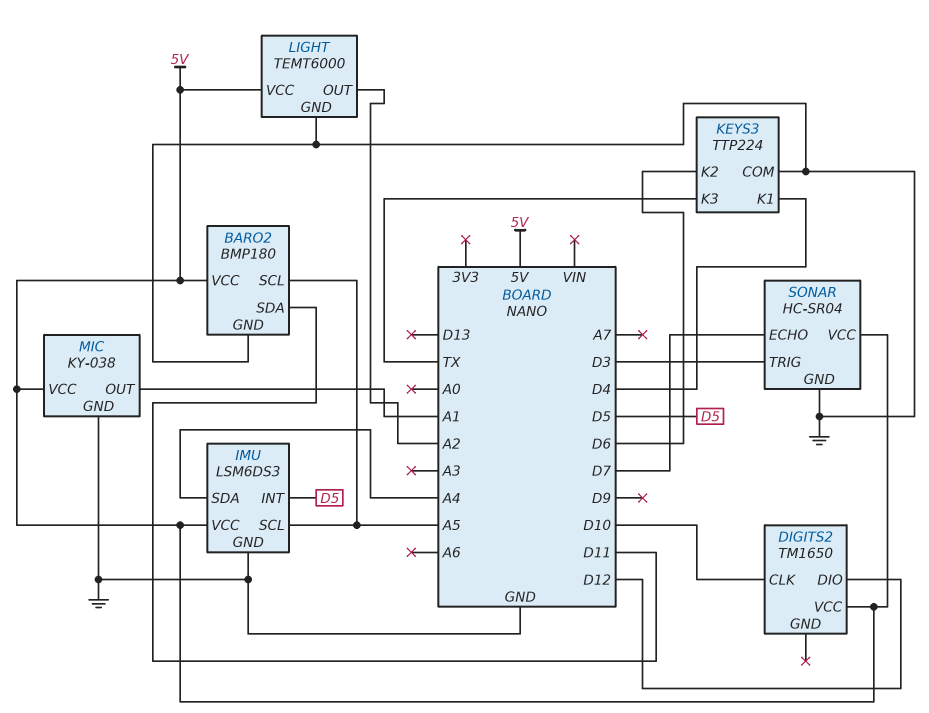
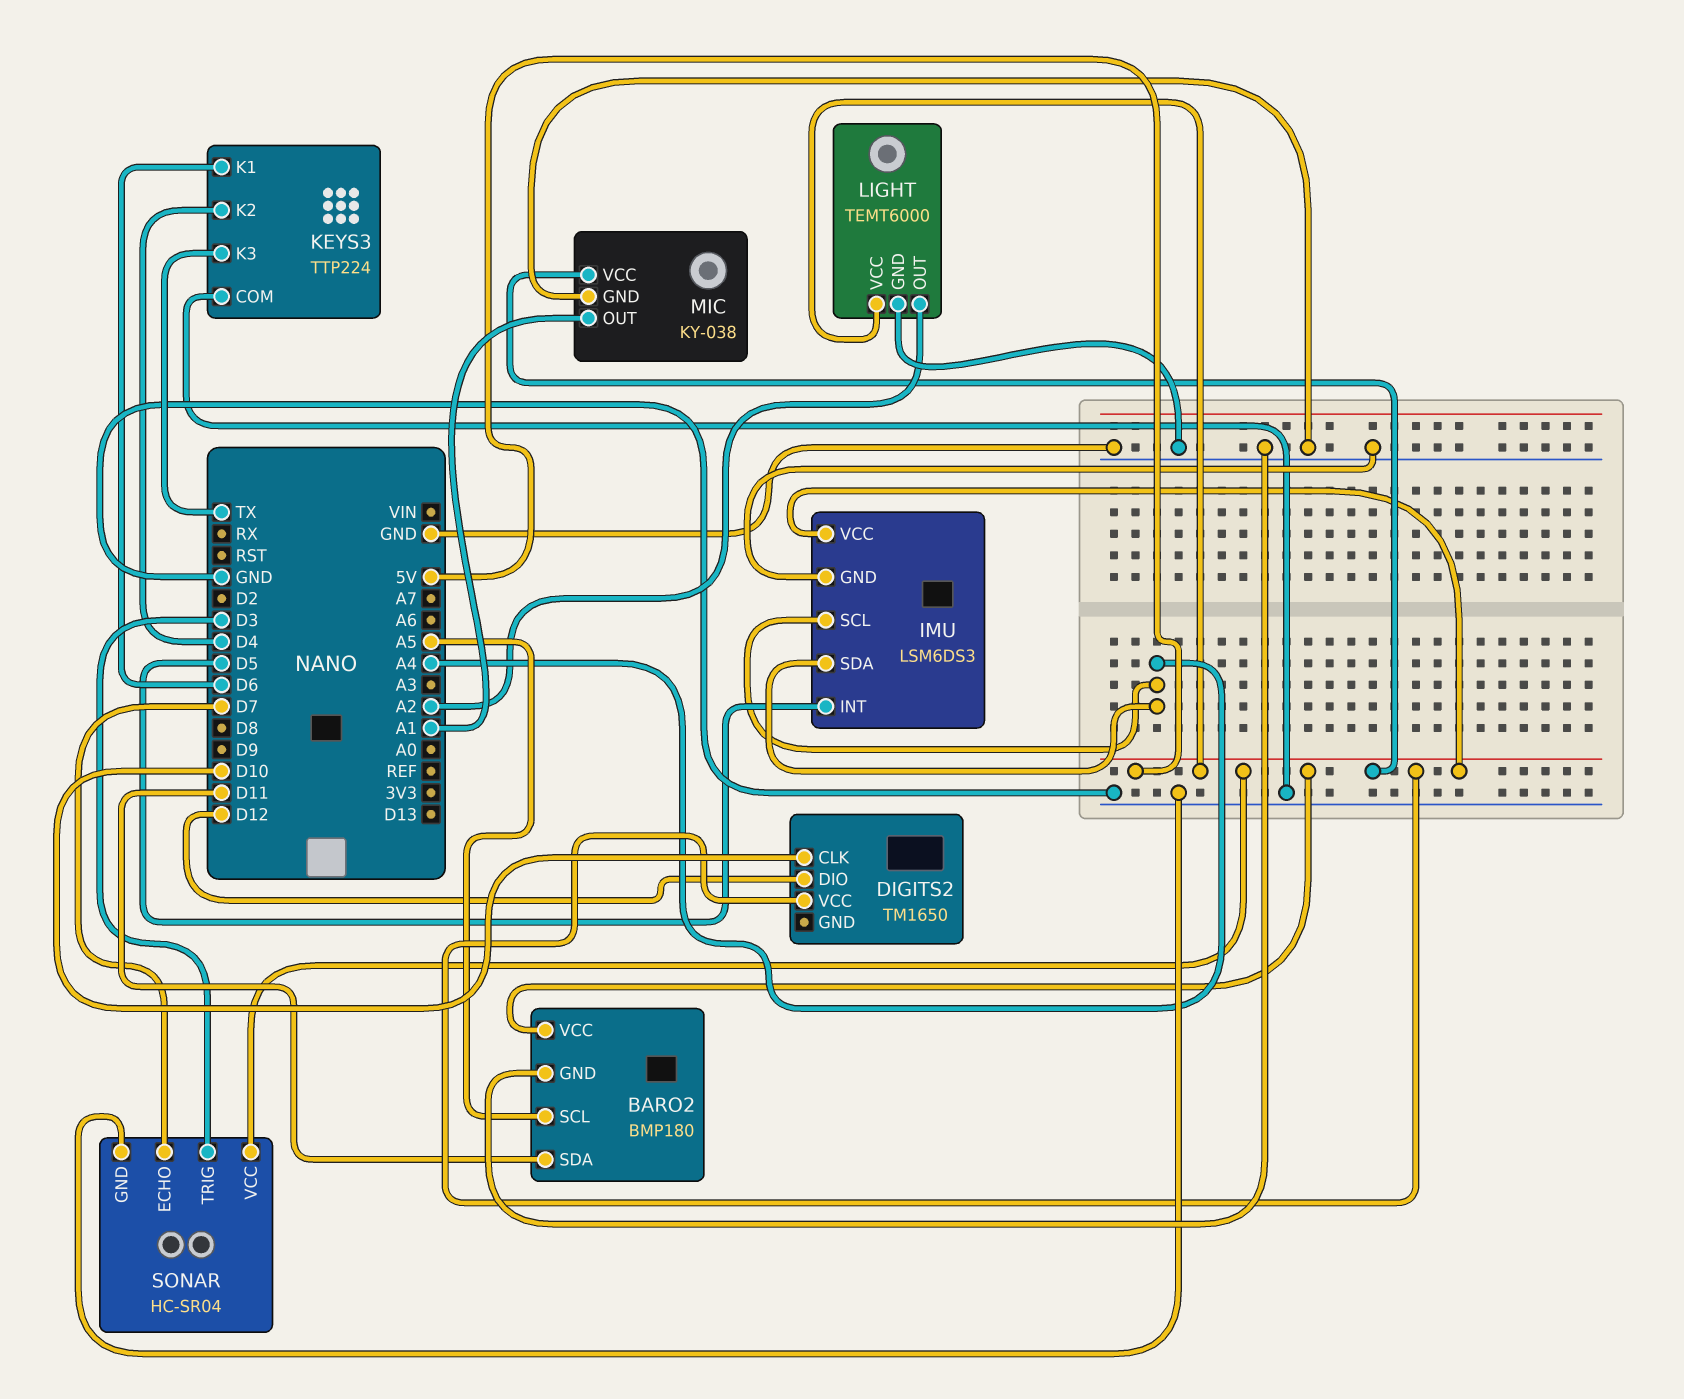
IMU pin SCL: A5 -> A4
KEYS3 pin K1: D4 -> D6
KEYS3 pin K2: D6 -> D4

